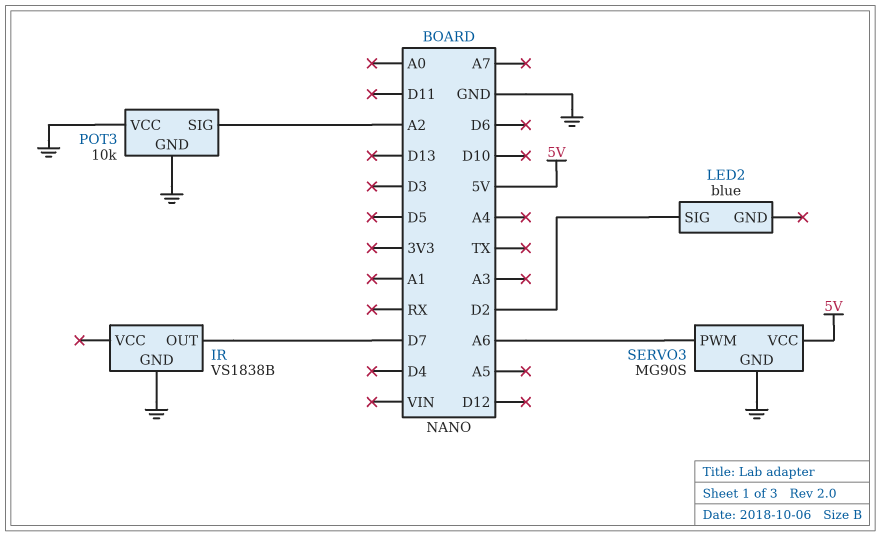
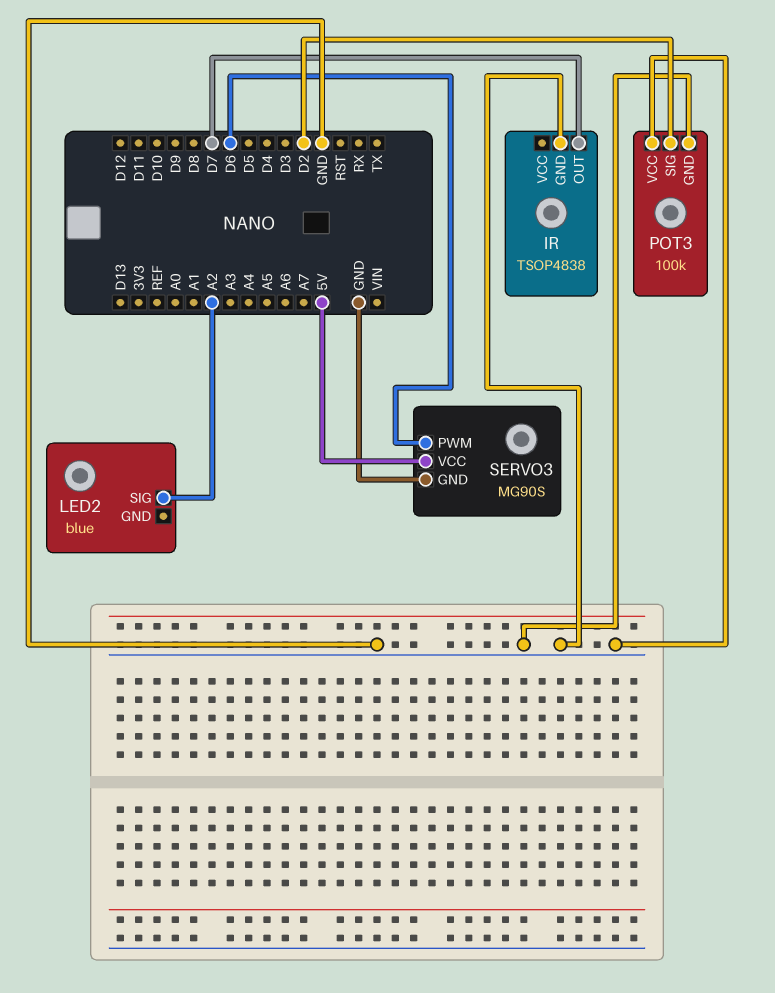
IR: VS1838B -> TSOP4838
LED2 pin SIG: D2 -> A2
POT3: 10k -> 100k
POT3 pin SIG: A2 -> D2
SERVO3 pin PWM: A6 -> D6

